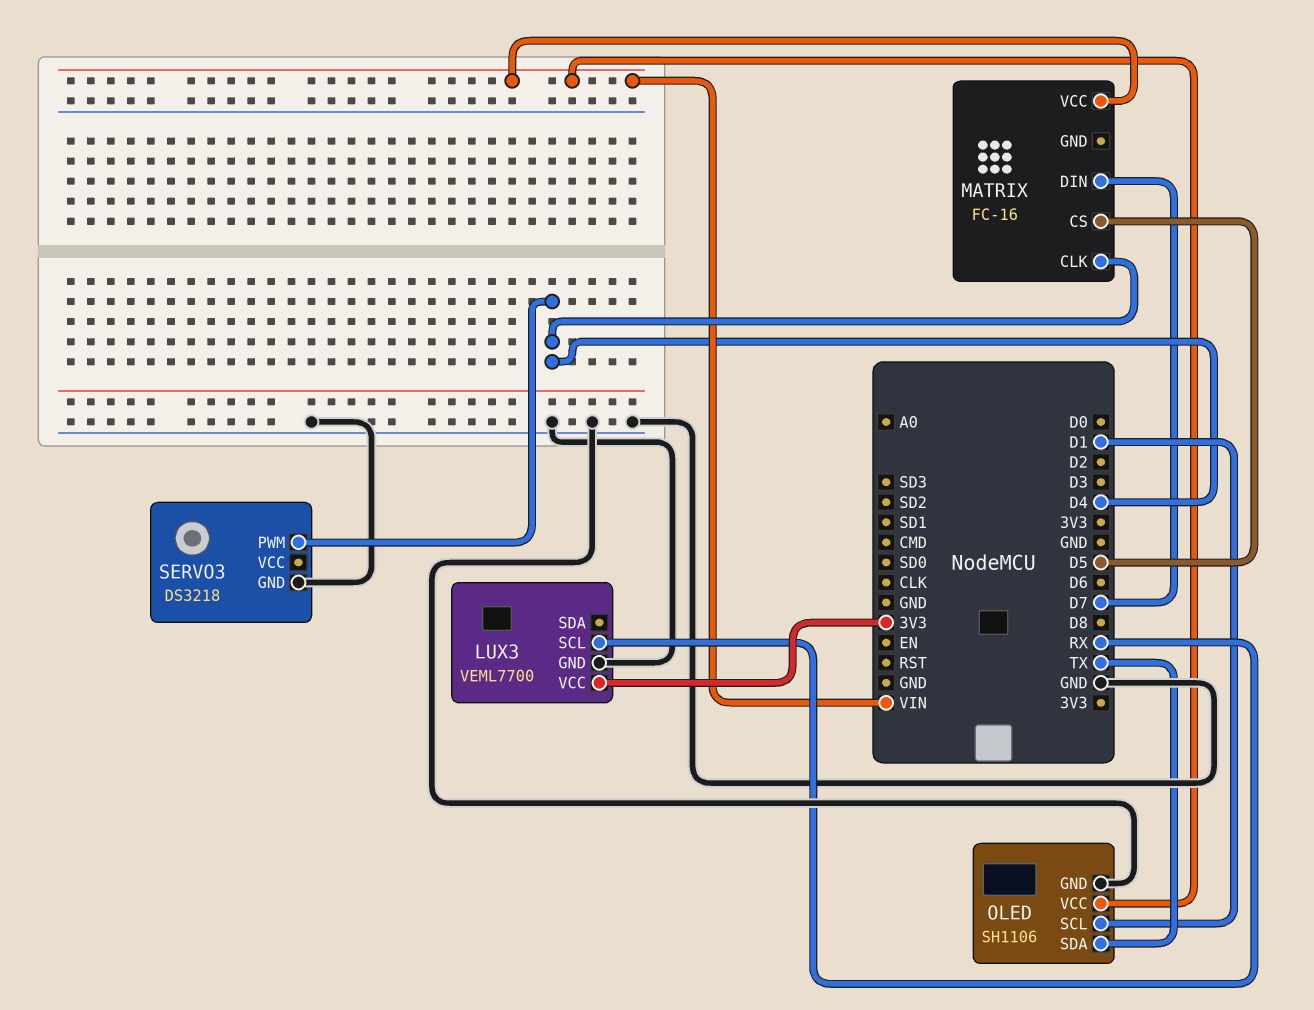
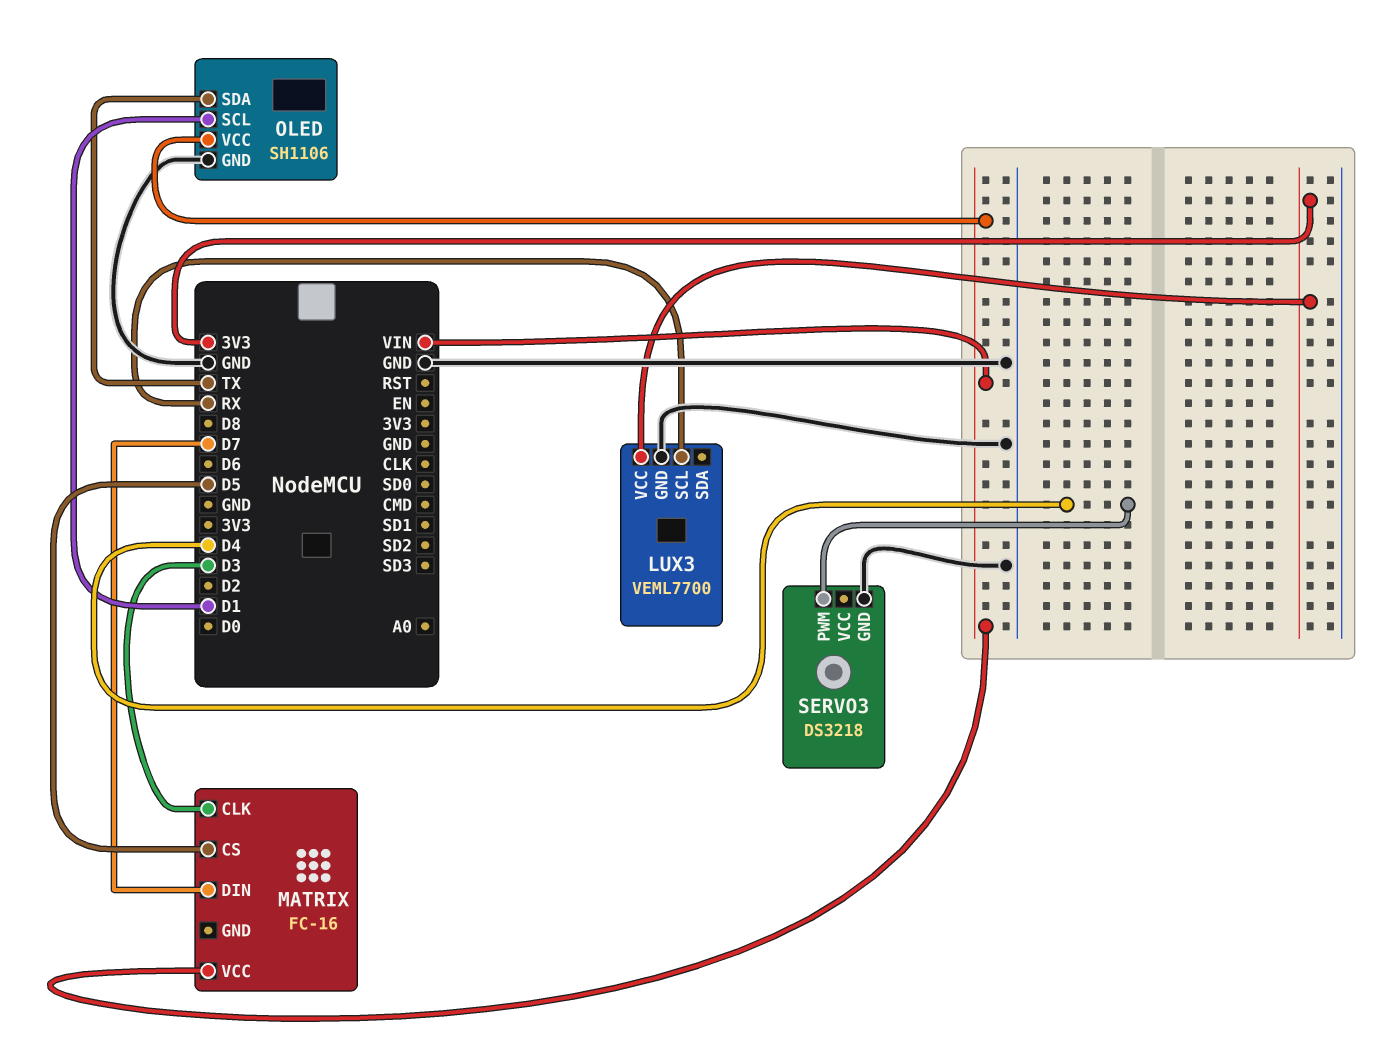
MATRIX pin CLK: D4 -> D3

